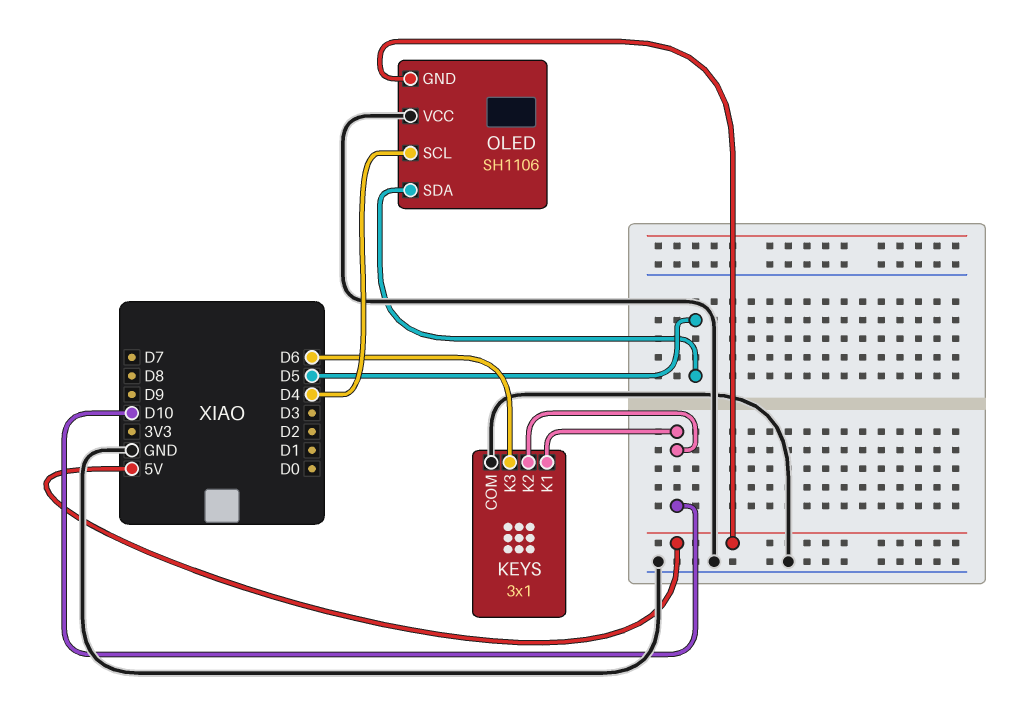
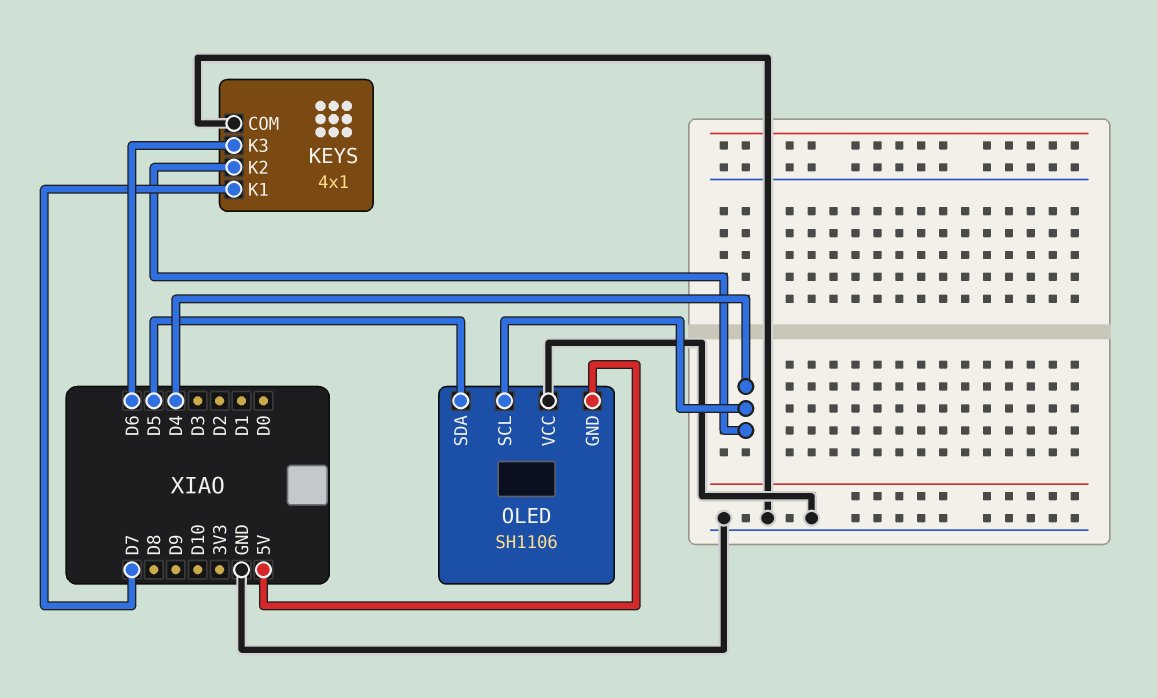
KEYS: 3x1 -> 4x1
KEYS pin K1: D10 -> D7
KEYS pin K2: D10 -> D4

